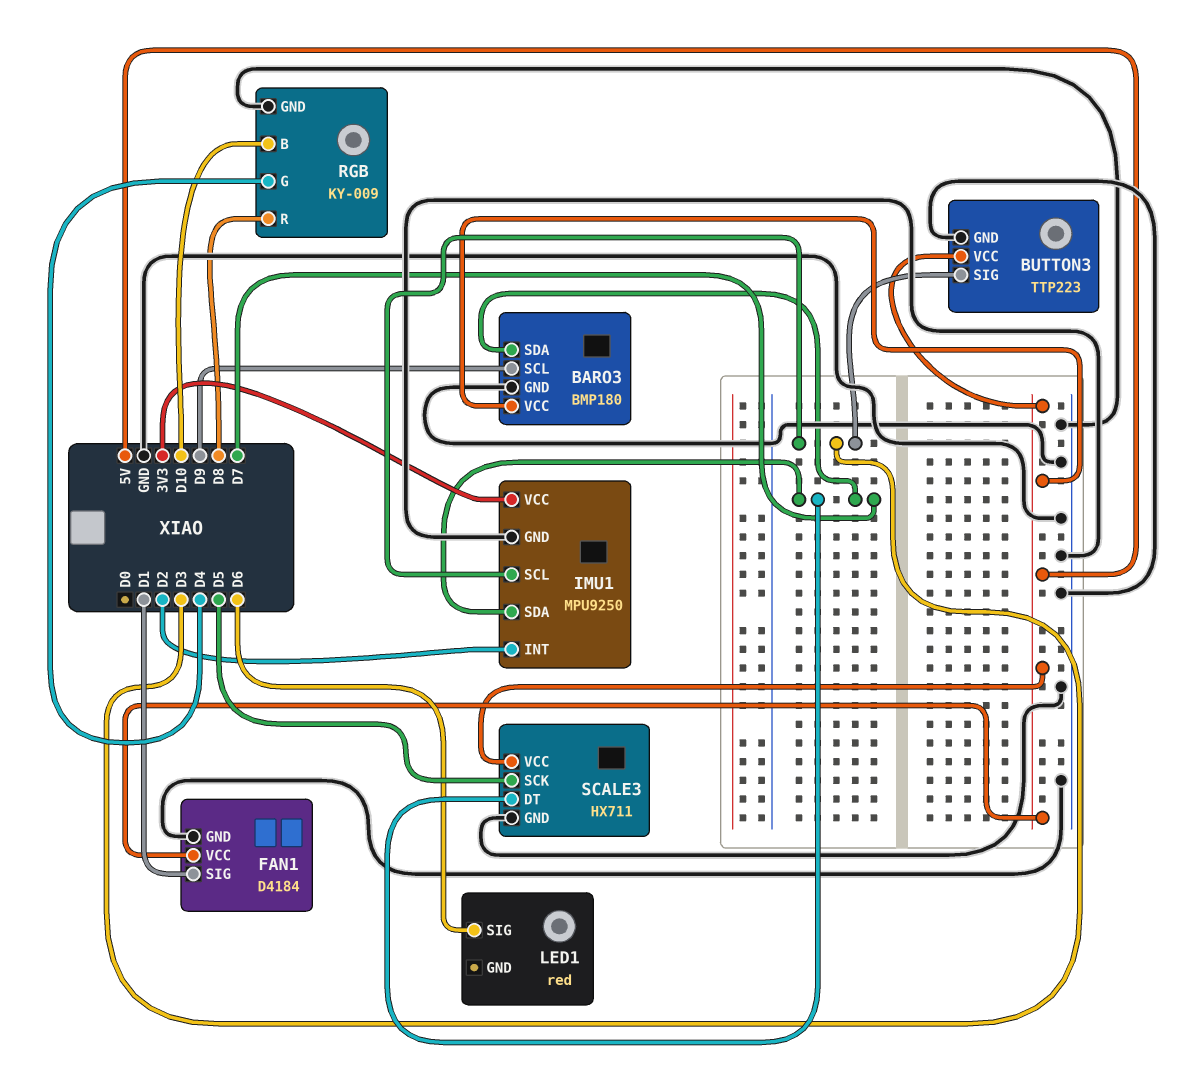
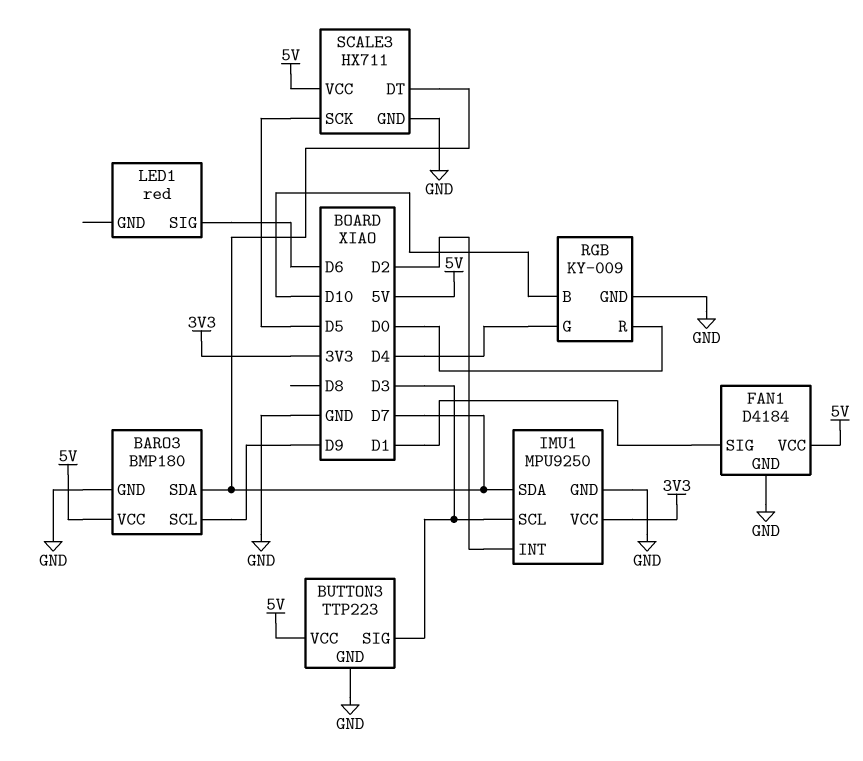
RGB pin R: D8 -> D0

